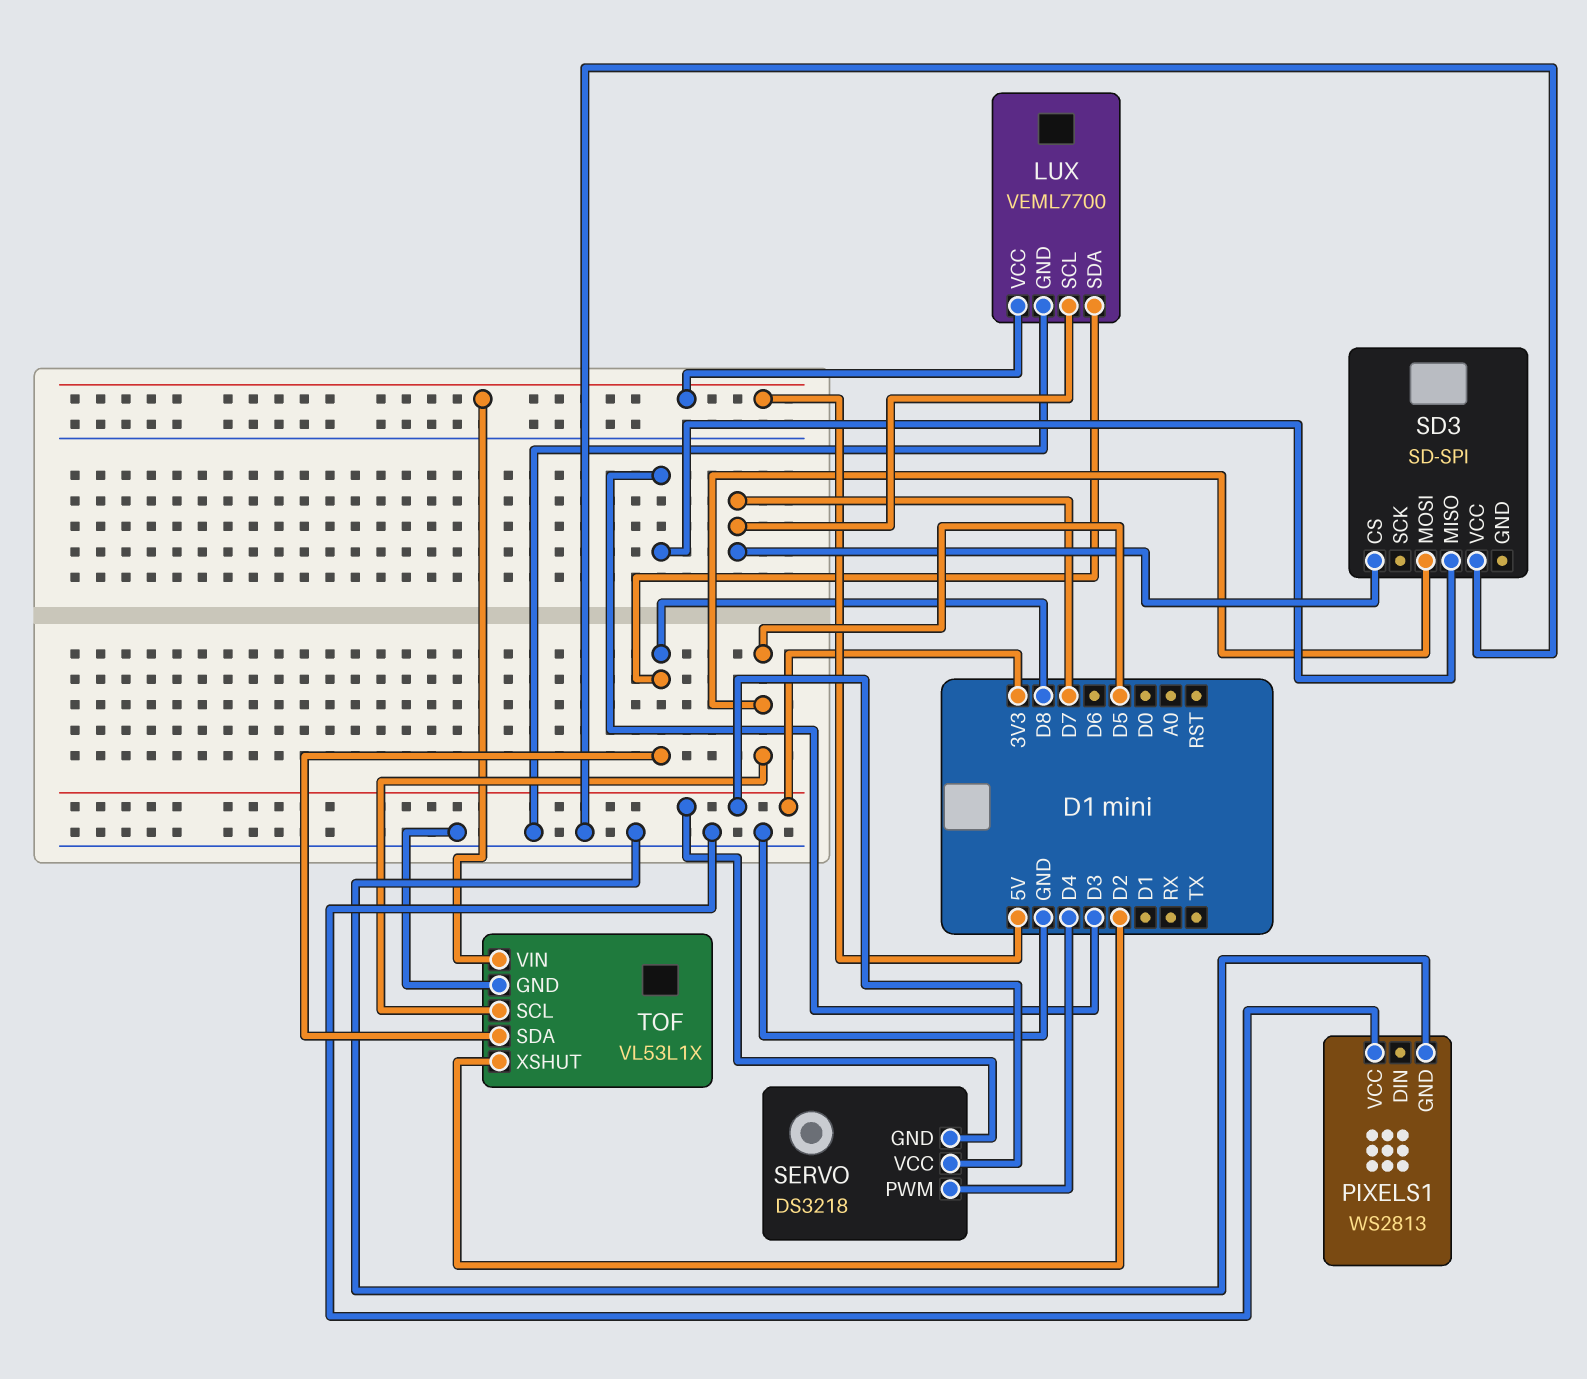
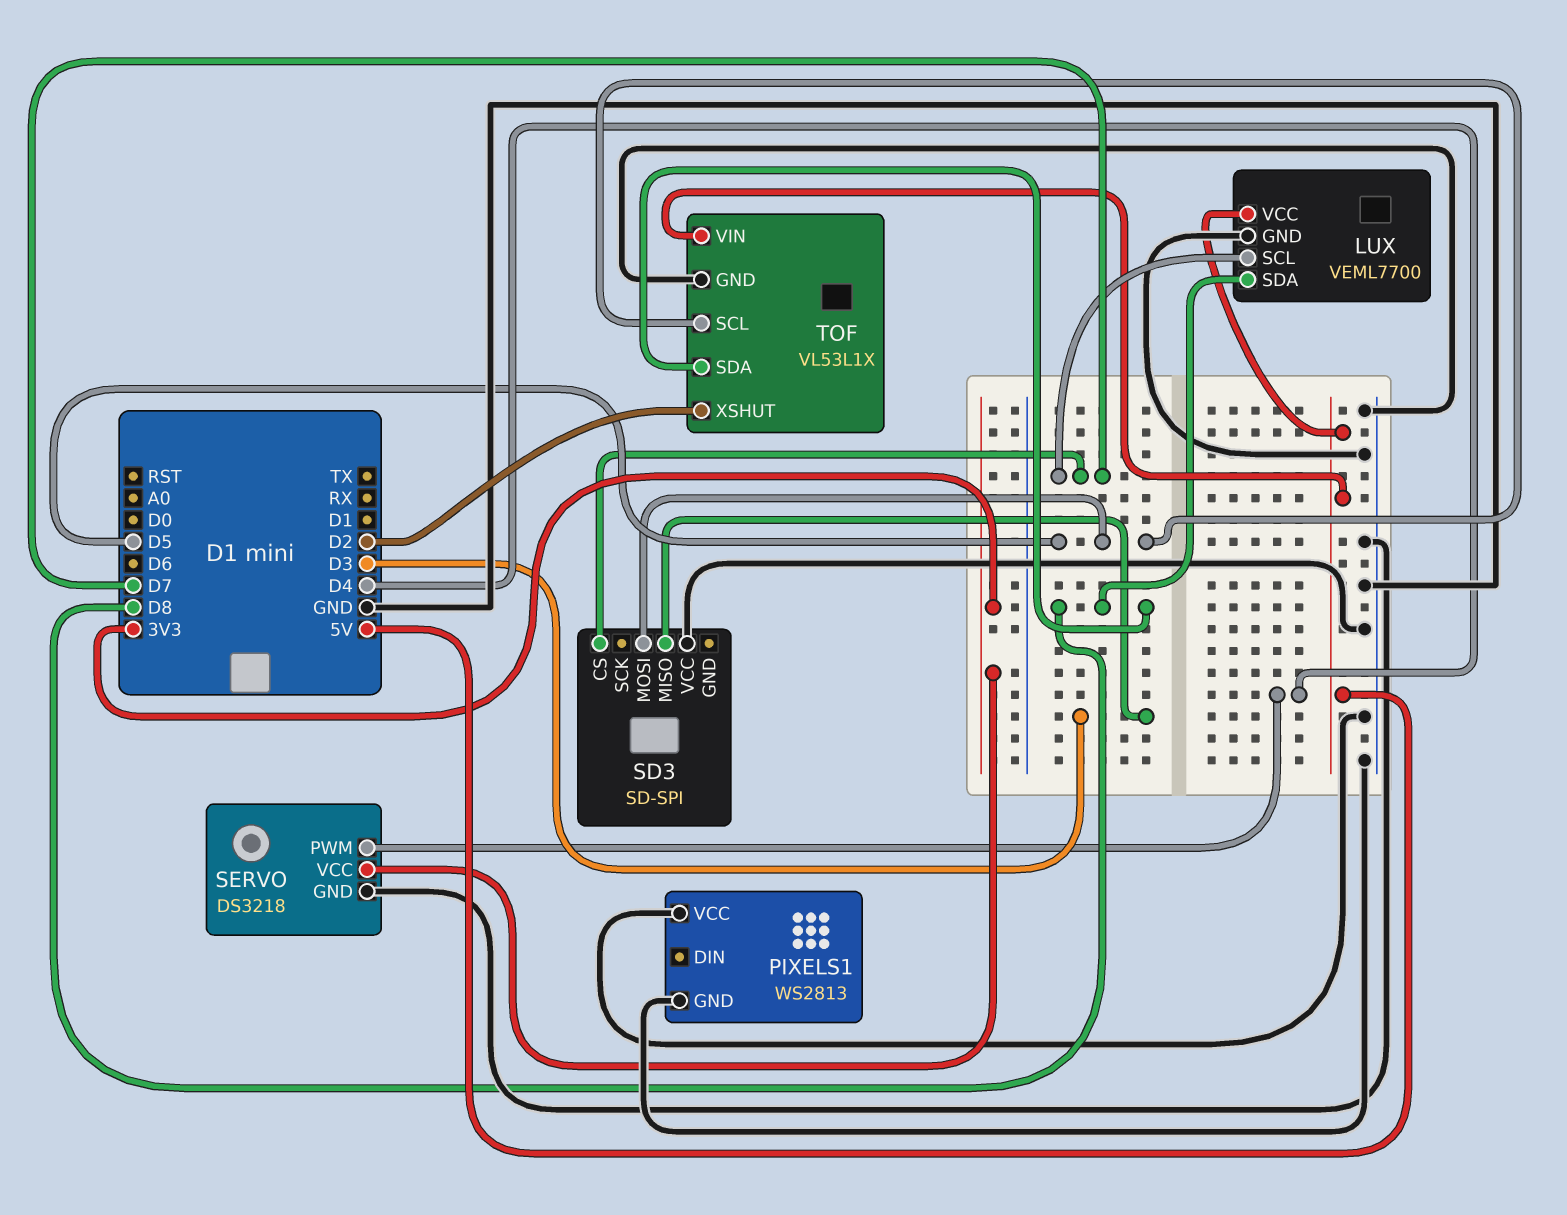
SERVO pin GND: 3V3 -> GND

